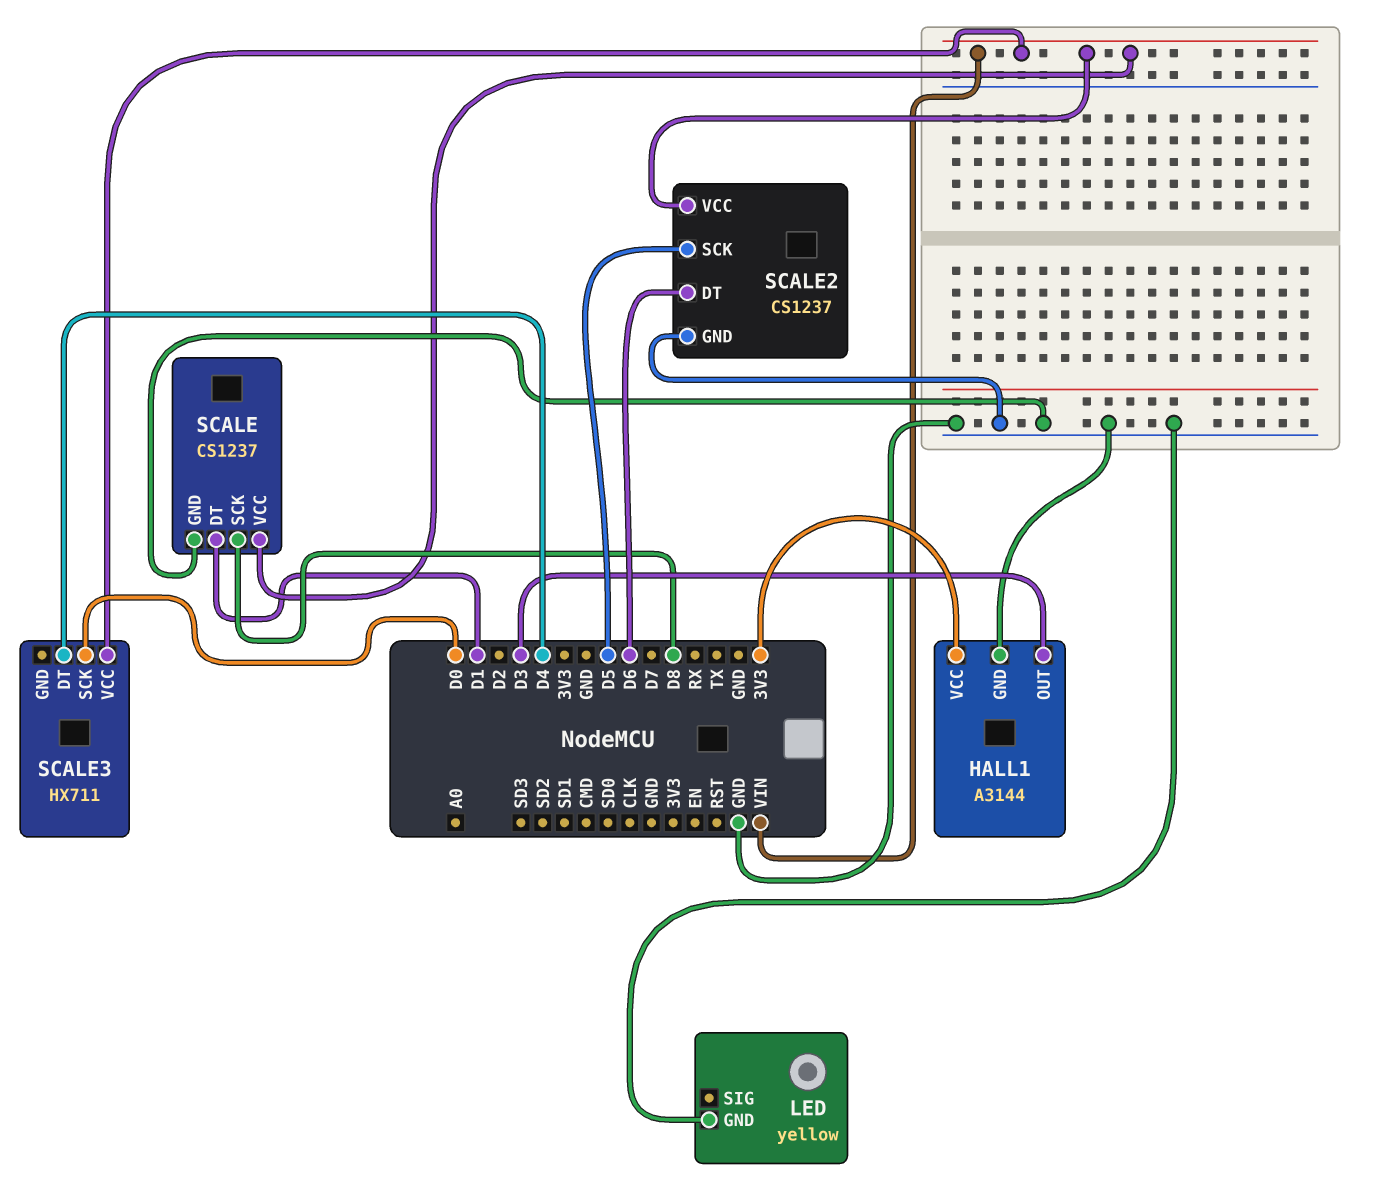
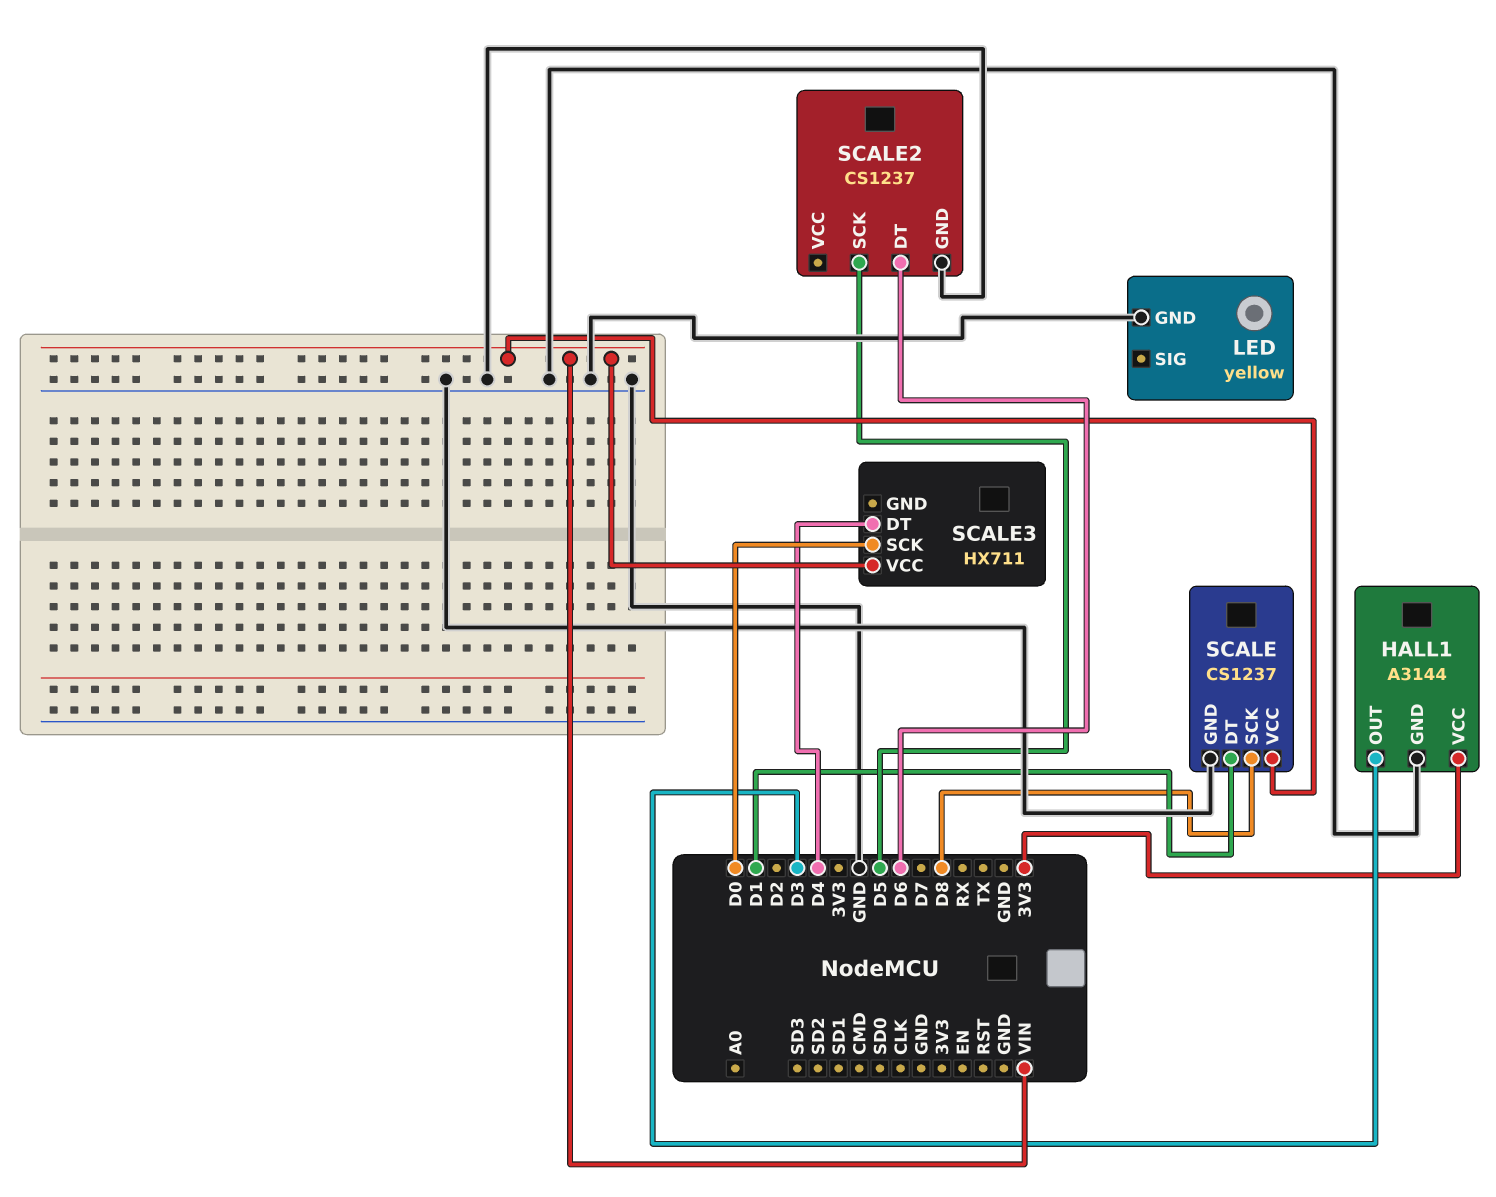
SCALE2 pin VCC: VIN -> none

